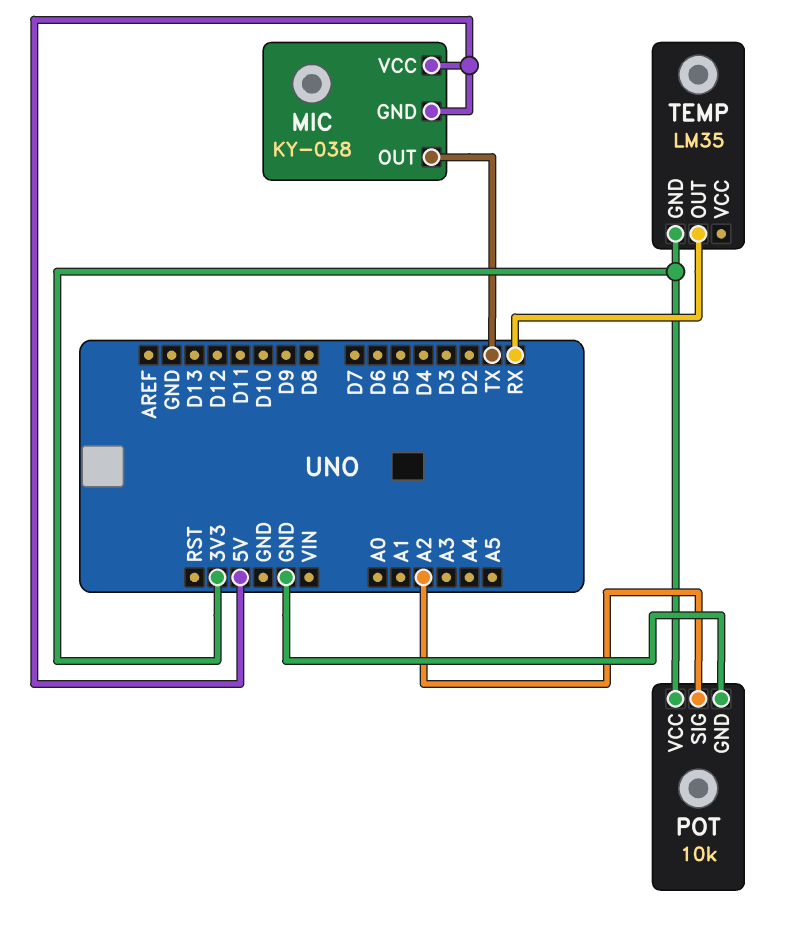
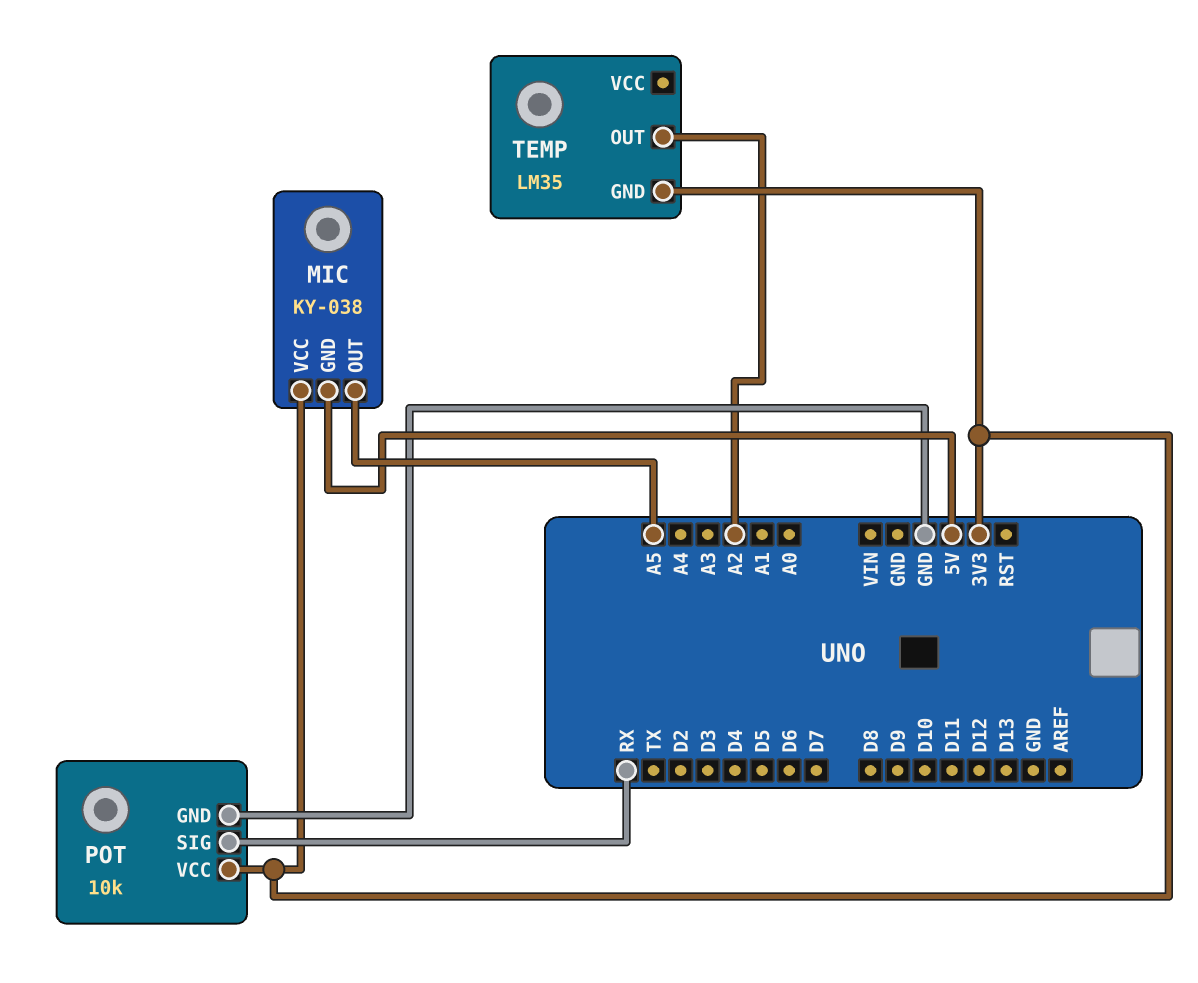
MIC pin OUT: TX -> A5
MIC pin VCC: 5V -> 3V3
POT pin SIG: A2 -> RX
TEMP pin OUT: RX -> A2

